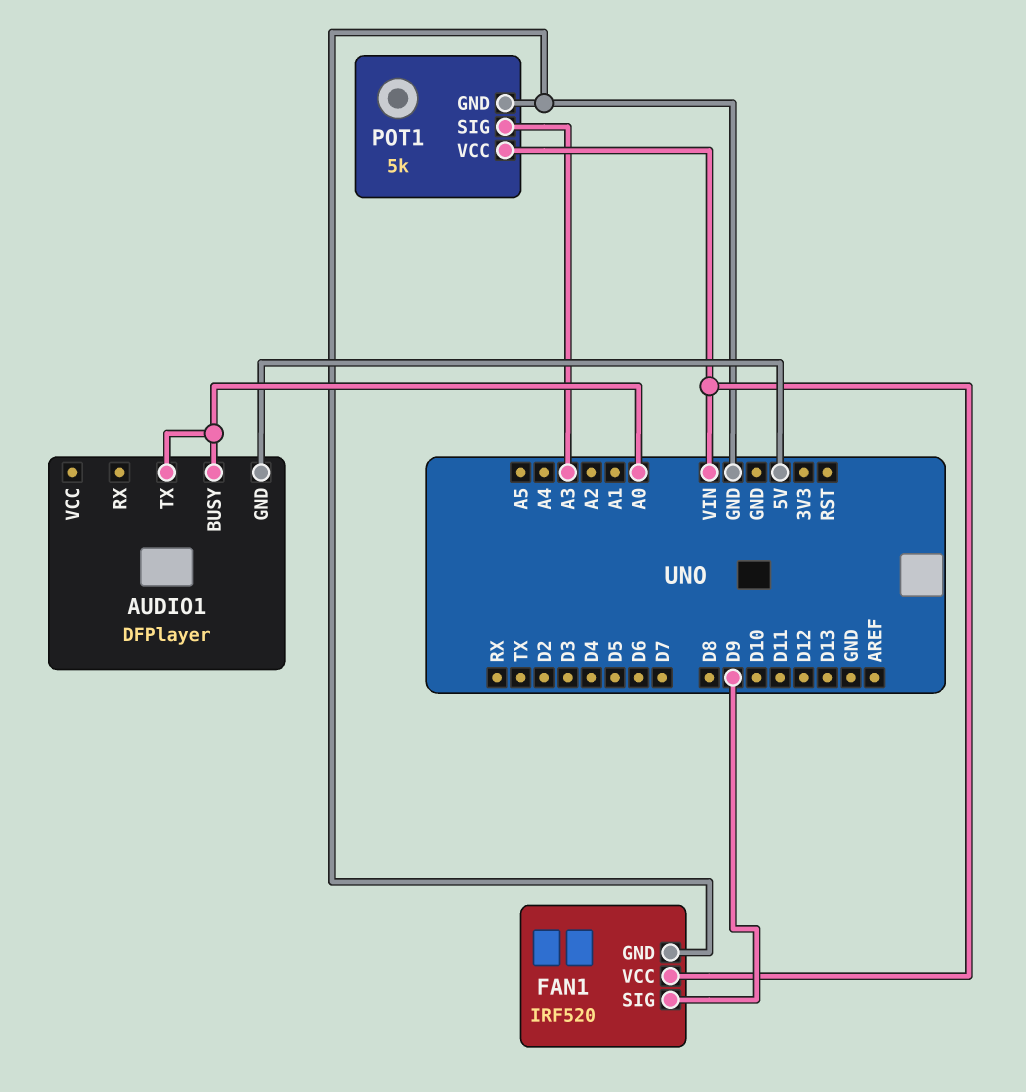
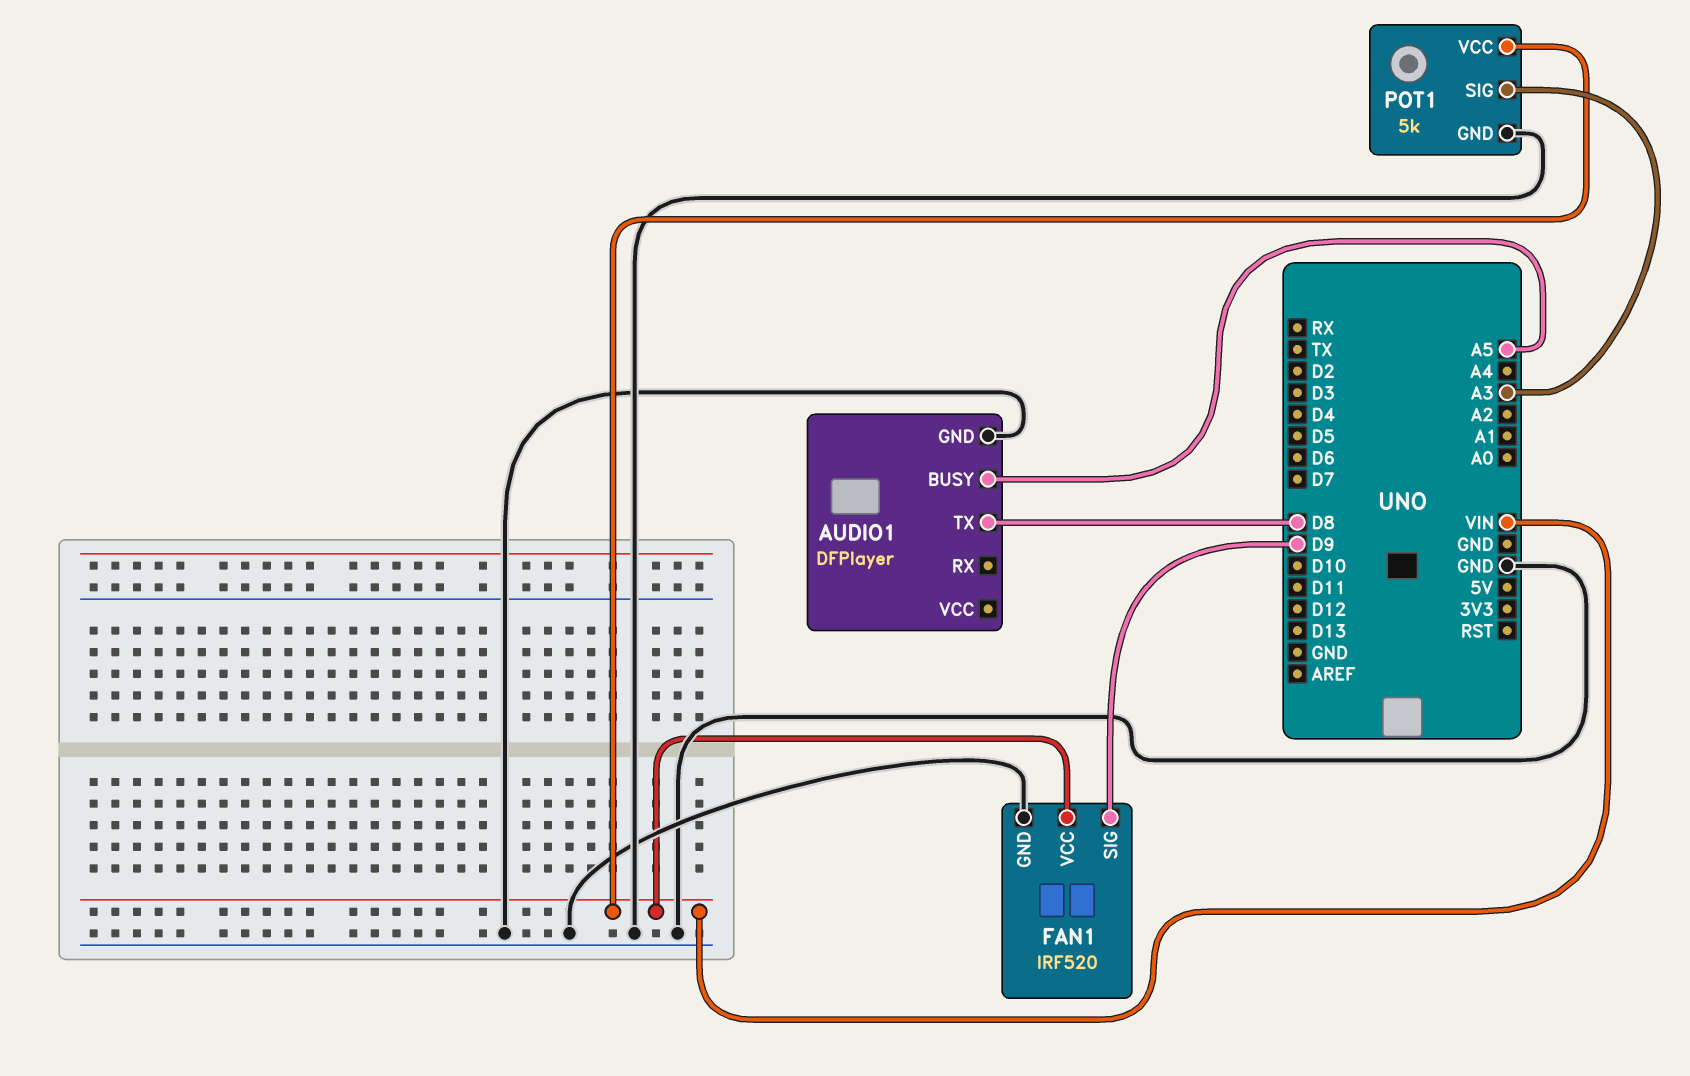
AUDIO1 pin BUSY: A0 -> A5
AUDIO1 pin GND: 5V -> GND
AUDIO1 pin TX: A0 -> D8

